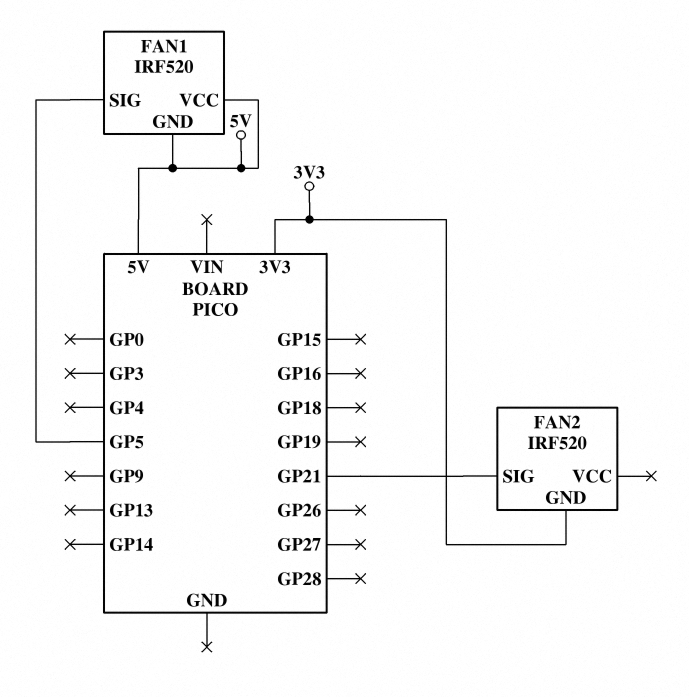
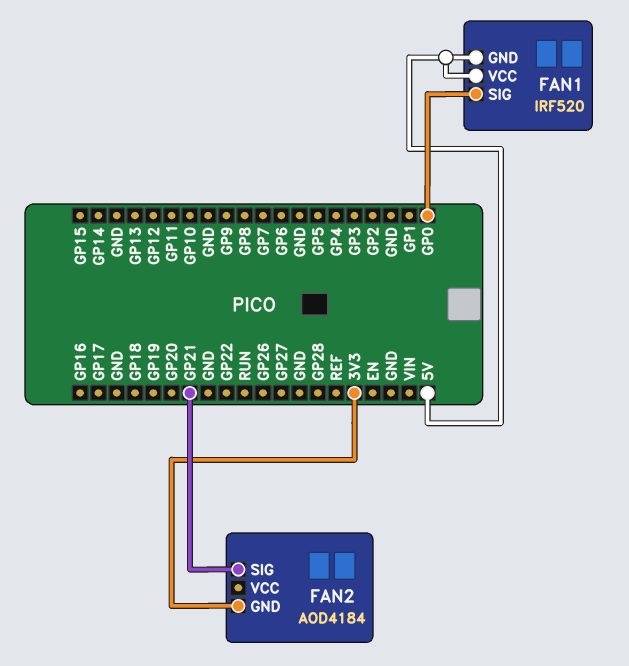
FAN1 pin SIG: GP5 -> GP0
FAN2: IRF520 -> AOD4184

